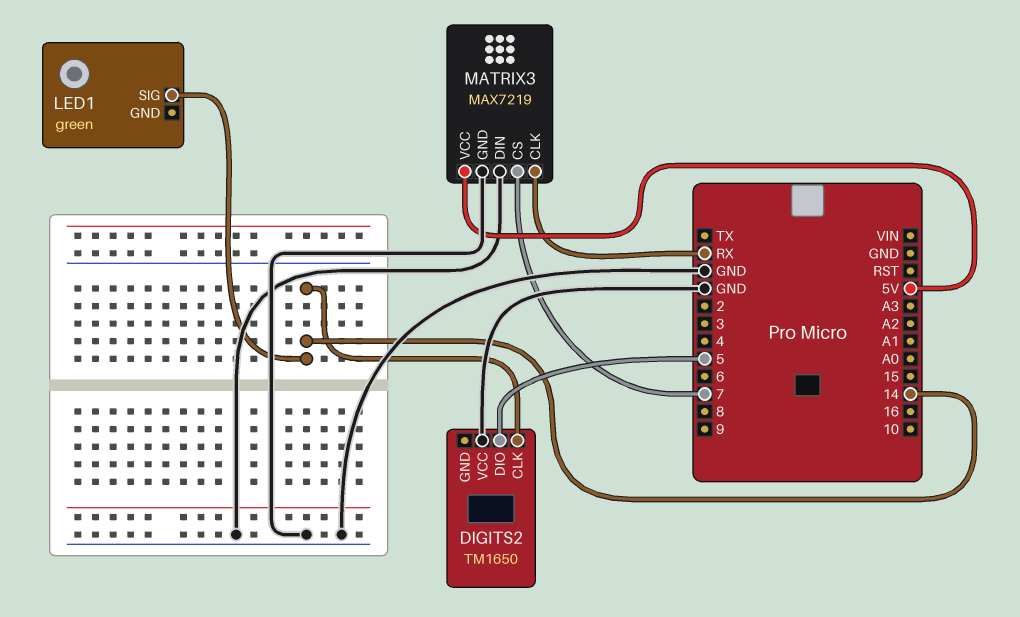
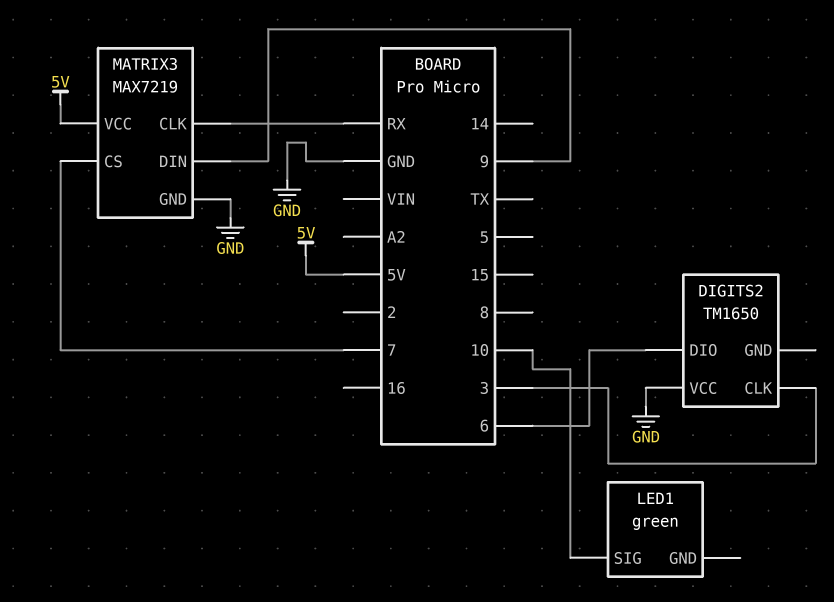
DIGITS2 pin CLK: 14 -> 3
DIGITS2 pin DIO: 5 -> 6
LED1 pin SIG: 14 -> 10
MATRIX3 pin DIN: GND -> 9

